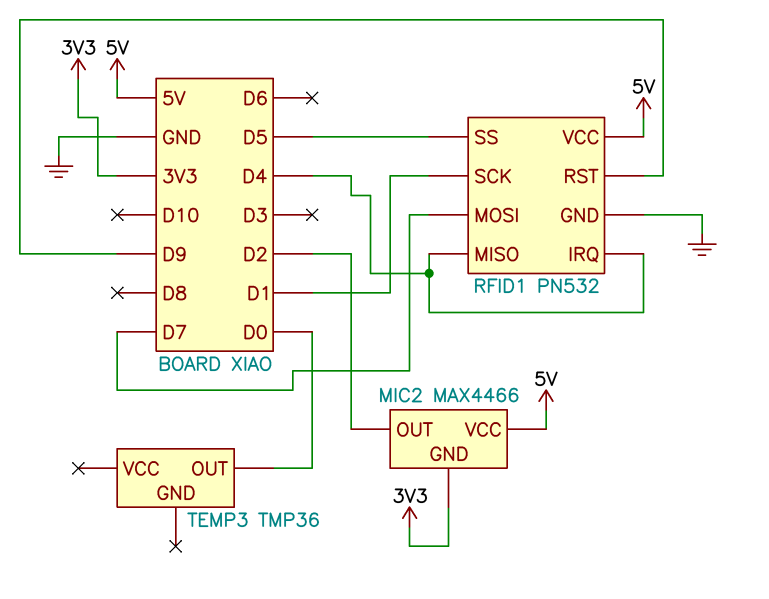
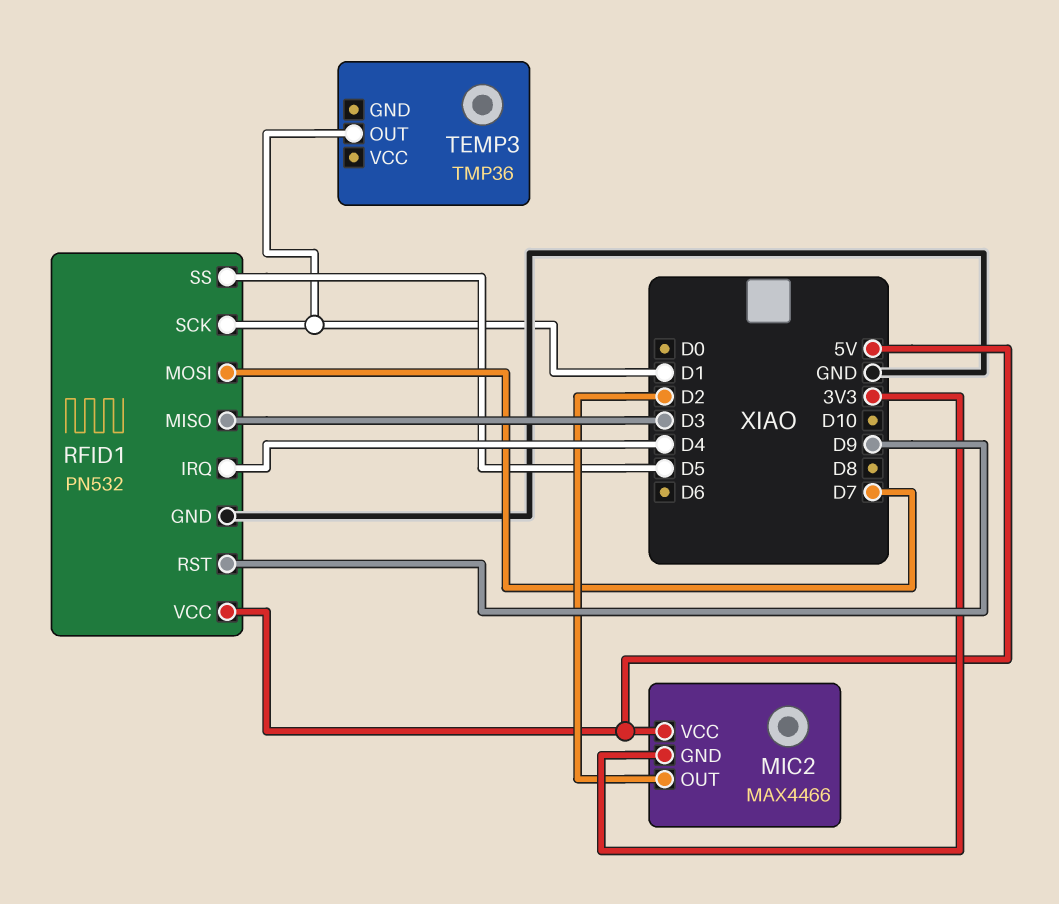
RFID1 pin MISO: D4 -> D3
TEMP3 pin OUT: D0 -> D1

